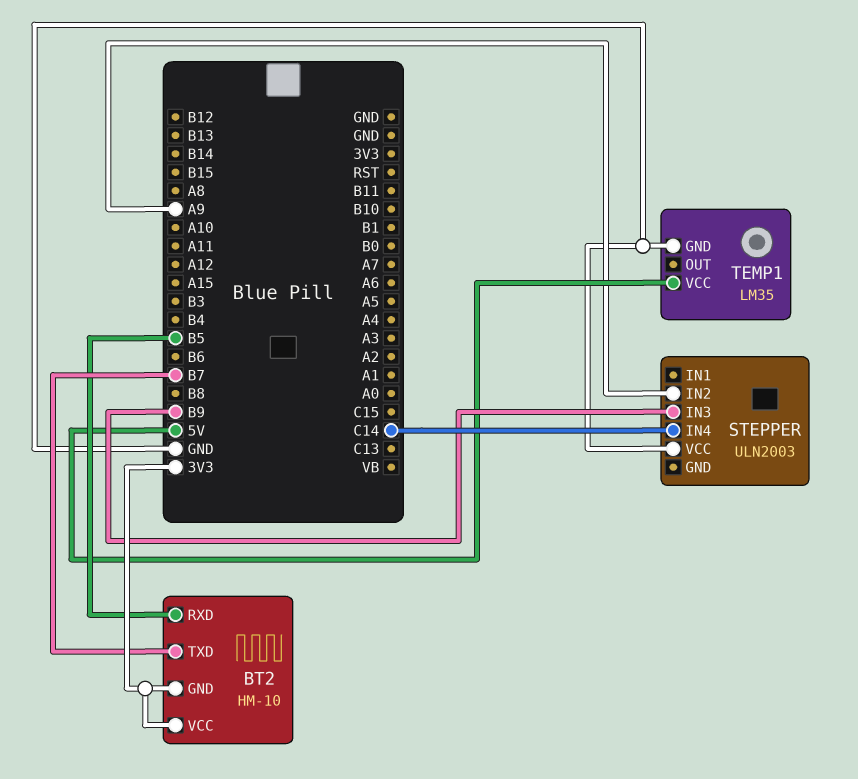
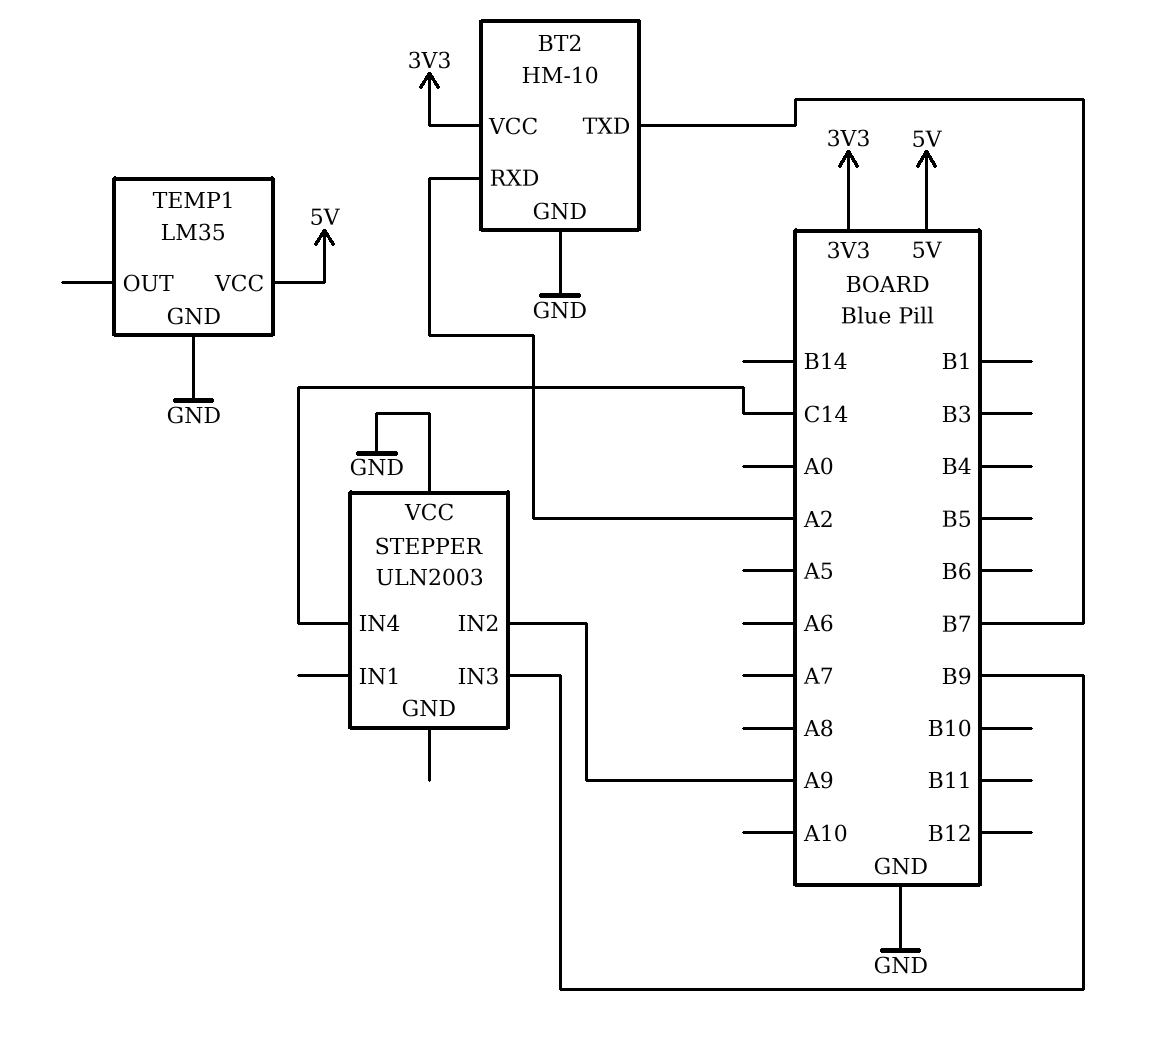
BT2 pin GND: 3V3 -> GND
BT2 pin RXD: B5 -> A2

